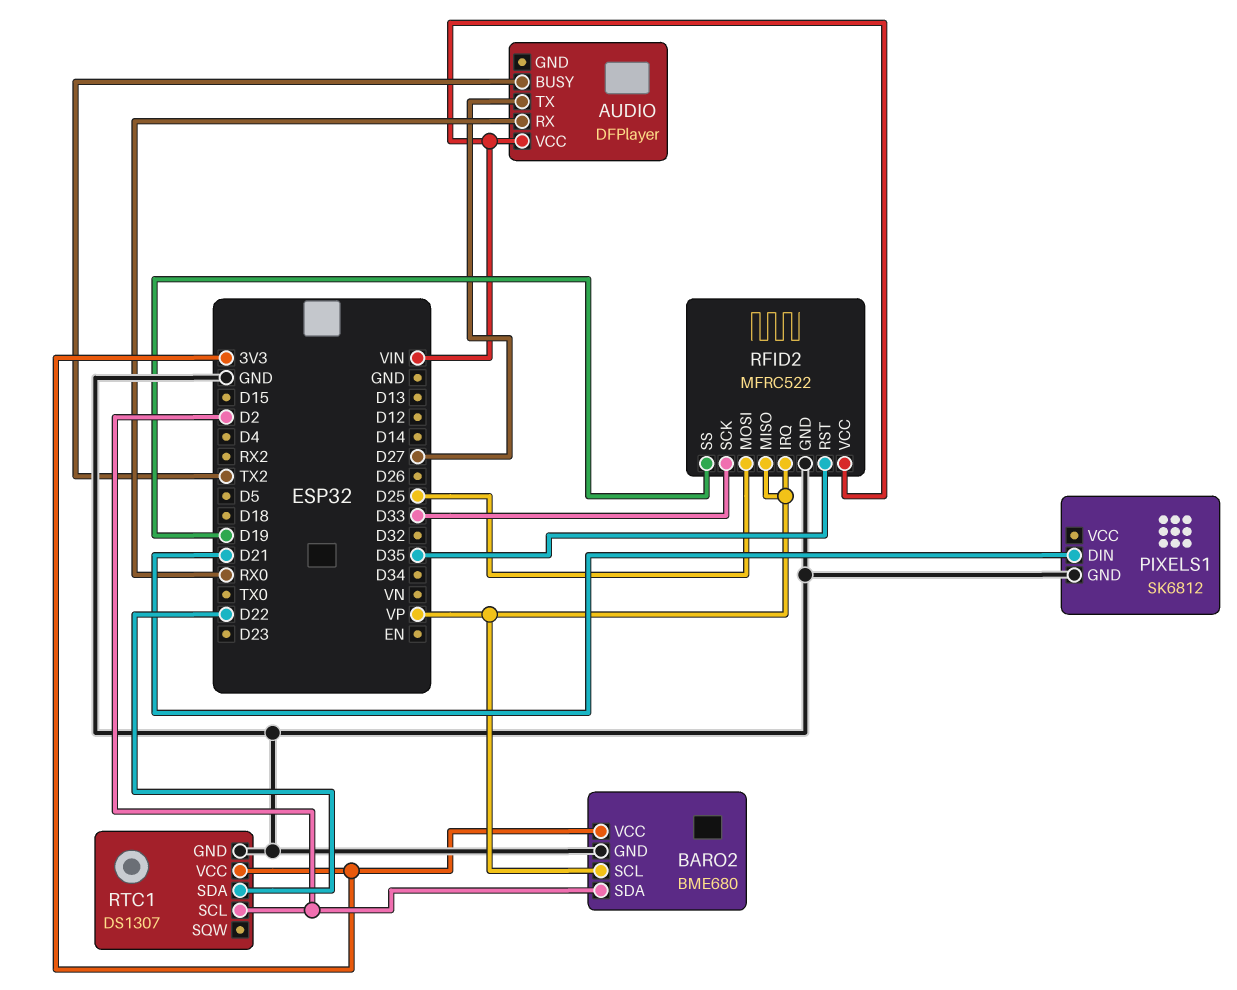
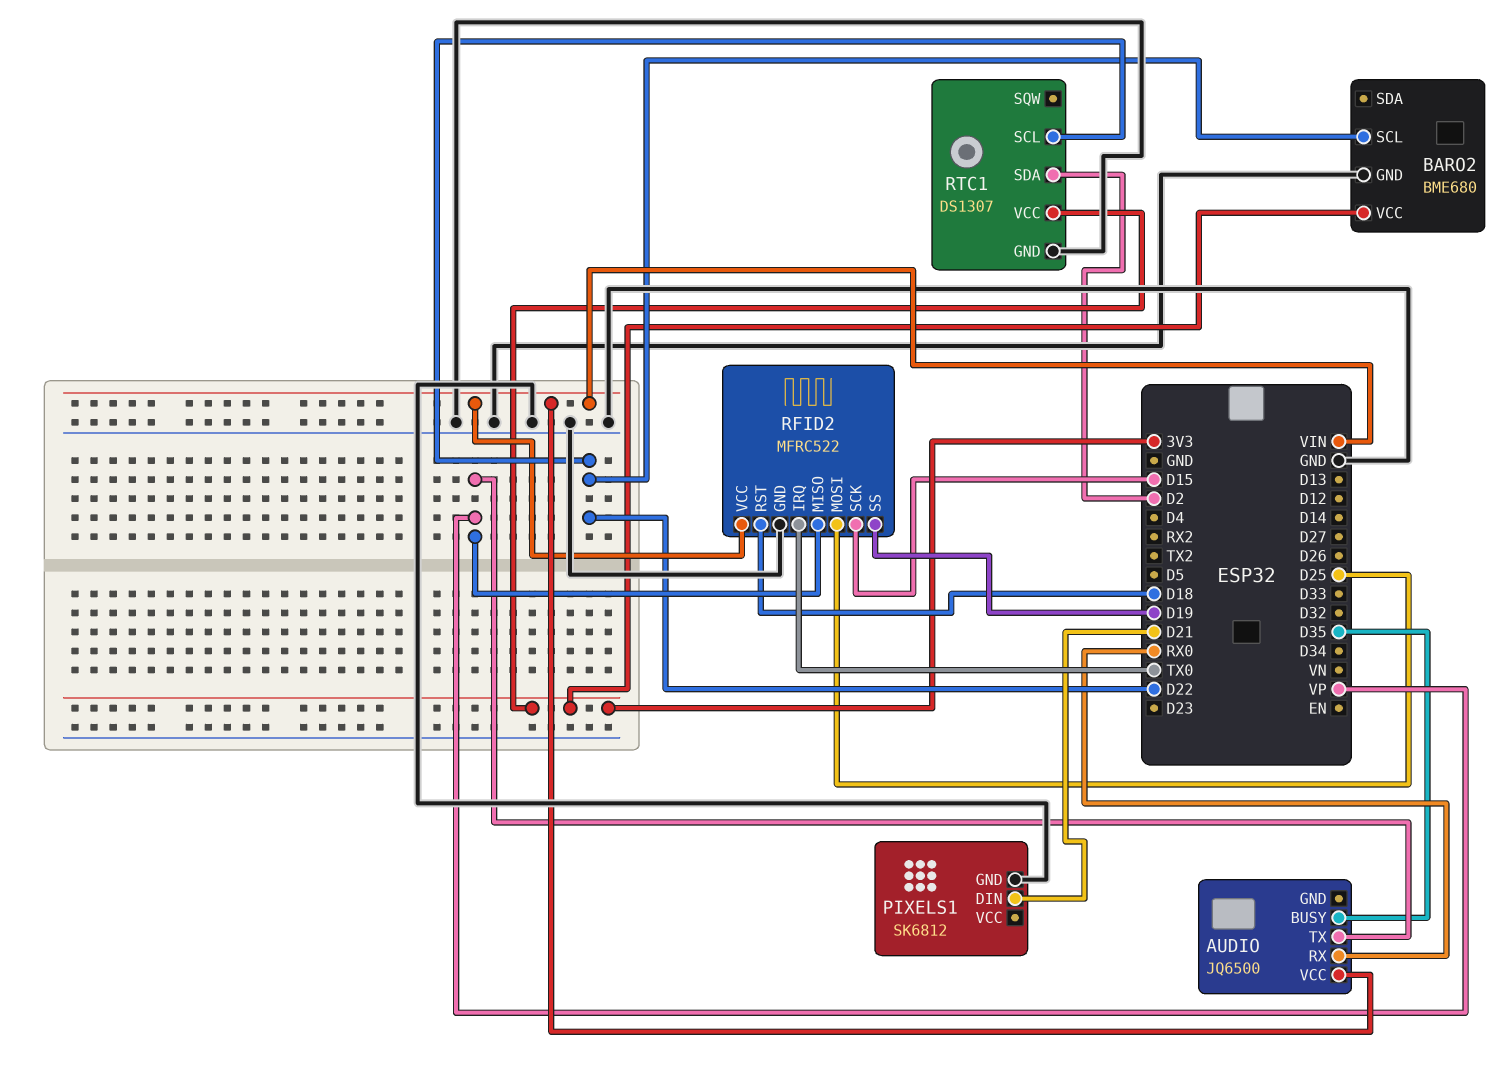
AUDIO: DFPlayer -> JQ6500
AUDIO pin BUSY: TX2 -> D35
AUDIO pin TX: D27 -> VP
BARO2 pin SCL: VP -> D22
BARO2 pin SDA: D2 -> none
RFID2 pin IRQ: VP -> TX0
RFID2 pin RST: D35 -> D18
RFID2 pin SCK: D33 -> D15
RTC1 pin SCL: D2 -> D22
RTC1 pin SDA: D22 -> D2

